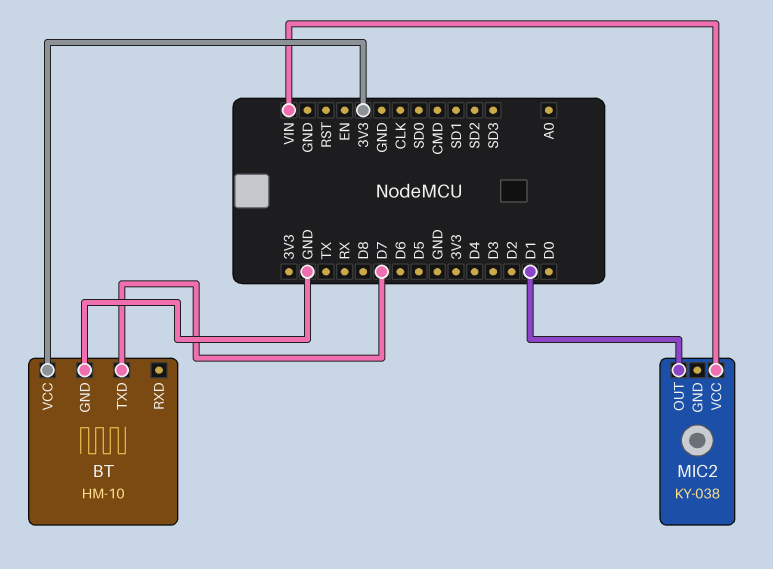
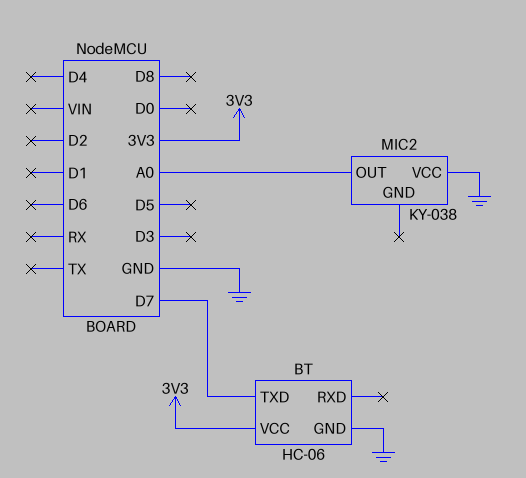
BT: HM-10 -> HC-06
MIC2 pin OUT: D1 -> A0
MIC2 pin VCC: VIN -> GND

